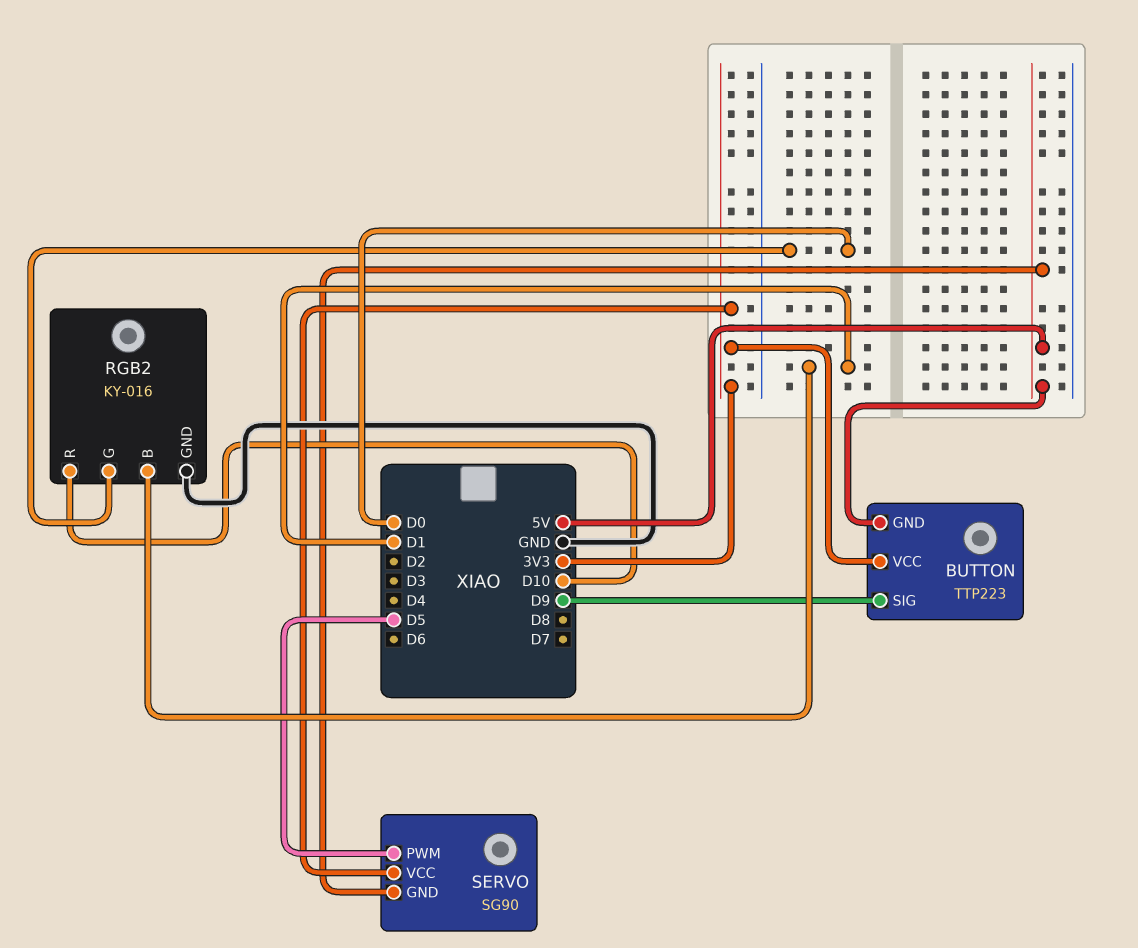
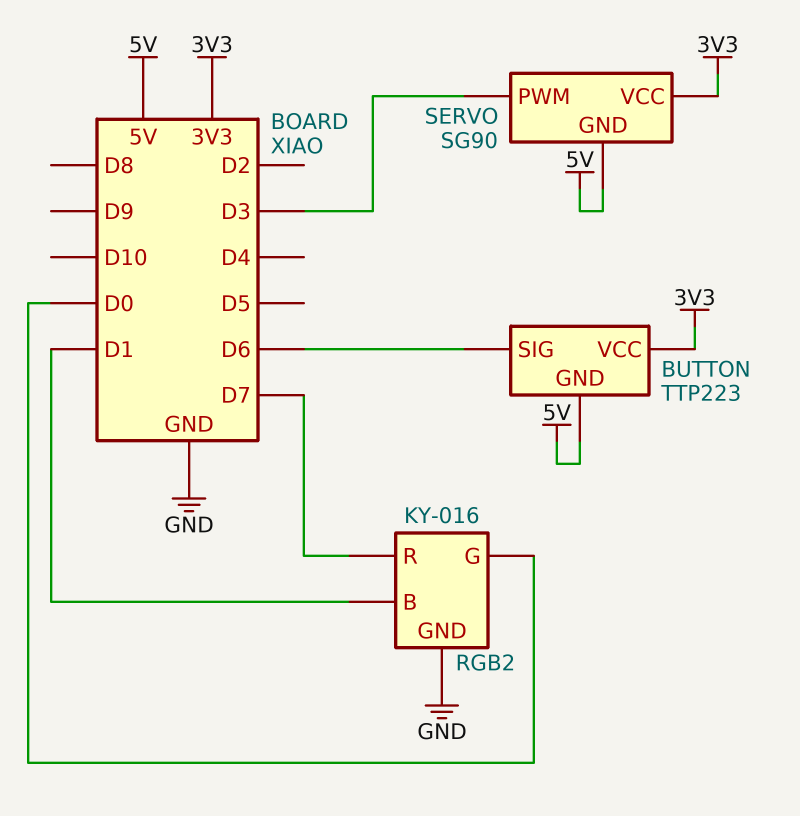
BUTTON pin SIG: D9 -> D6
RGB2 pin R: D10 -> D7
SERVO pin PWM: D5 -> D3

